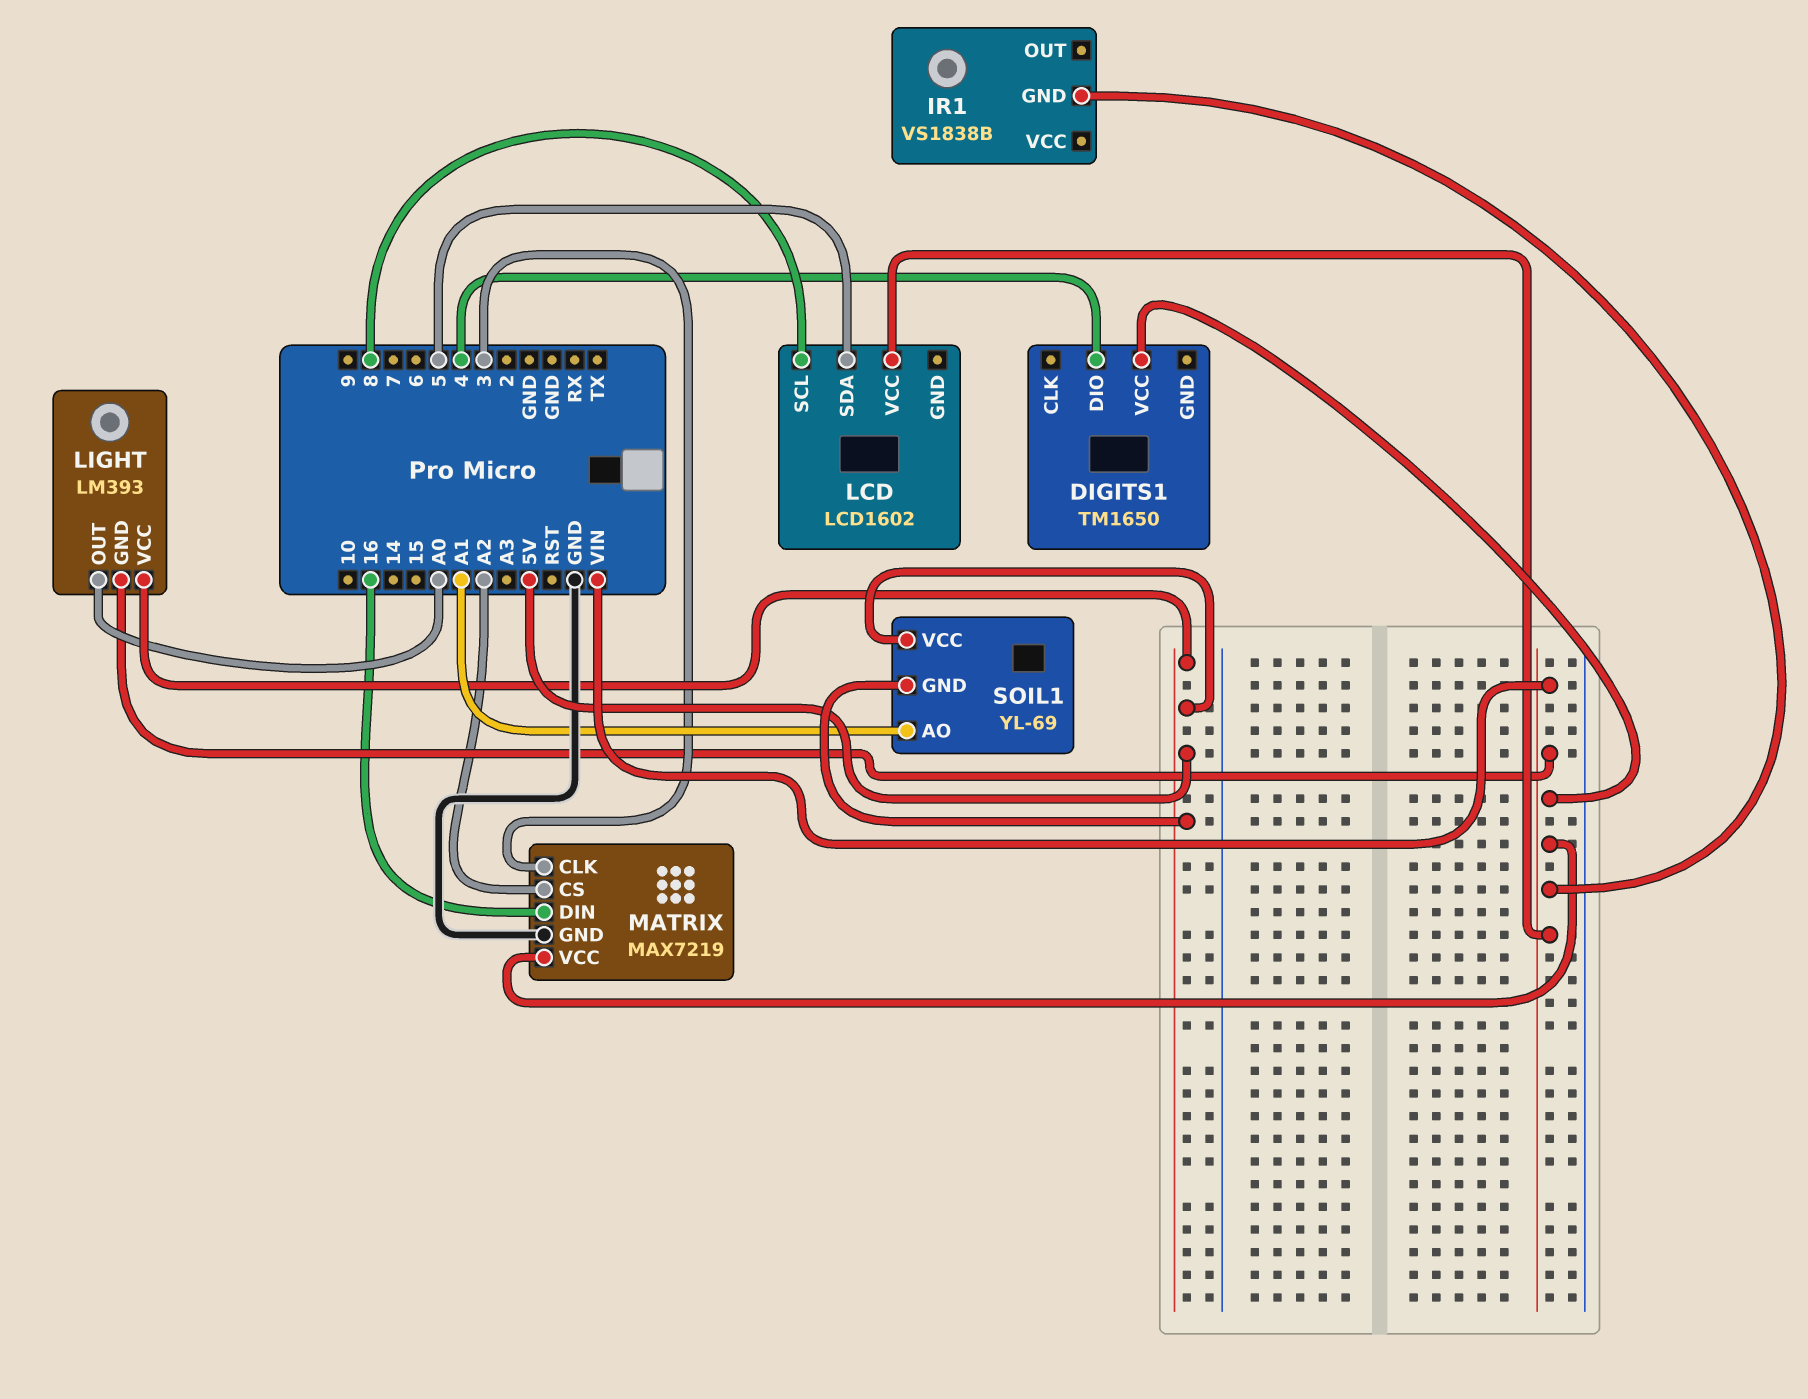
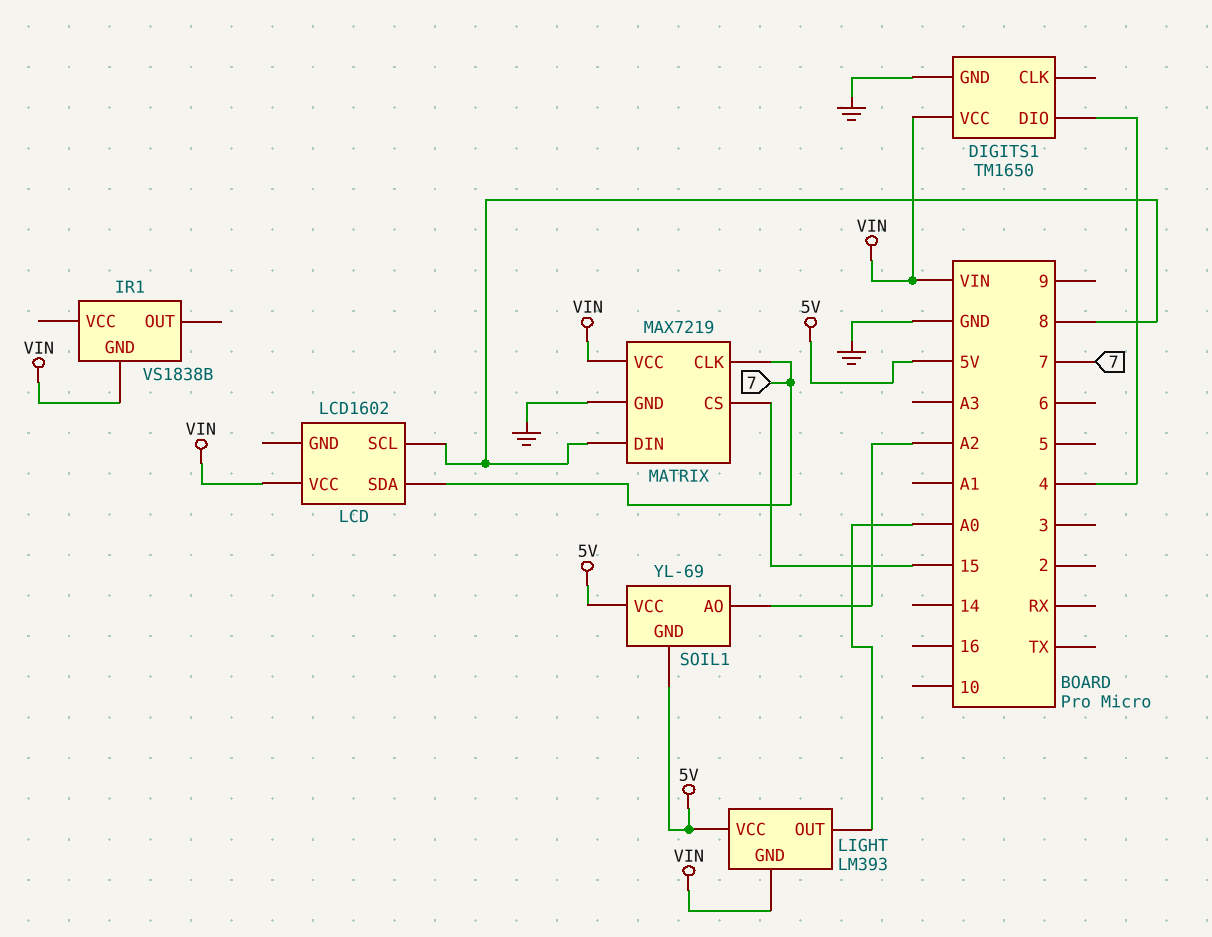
DIGITS1 pin GND: none -> GND
LCD pin SDA: 5 -> 7
MATRIX pin CLK: 3 -> 7
MATRIX pin CS: A2 -> 15
MATRIX pin DIN: 16 -> 8
SOIL1 pin AO: A1 -> A2

